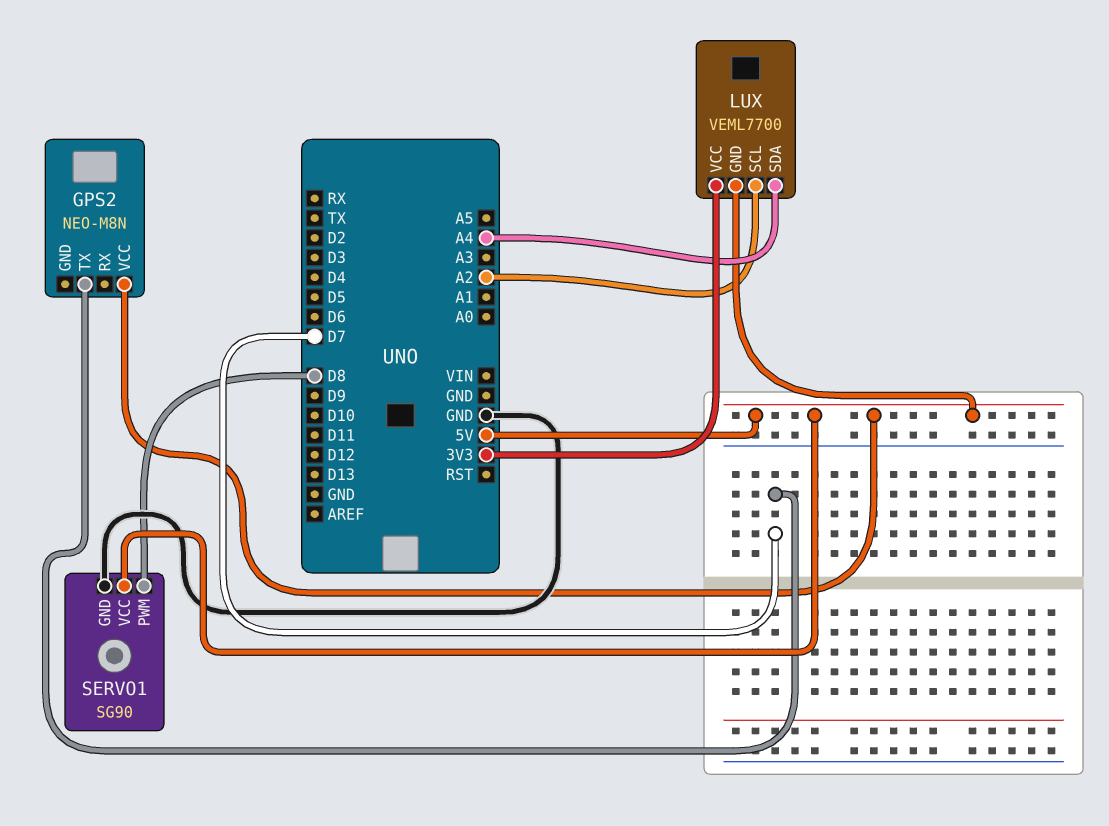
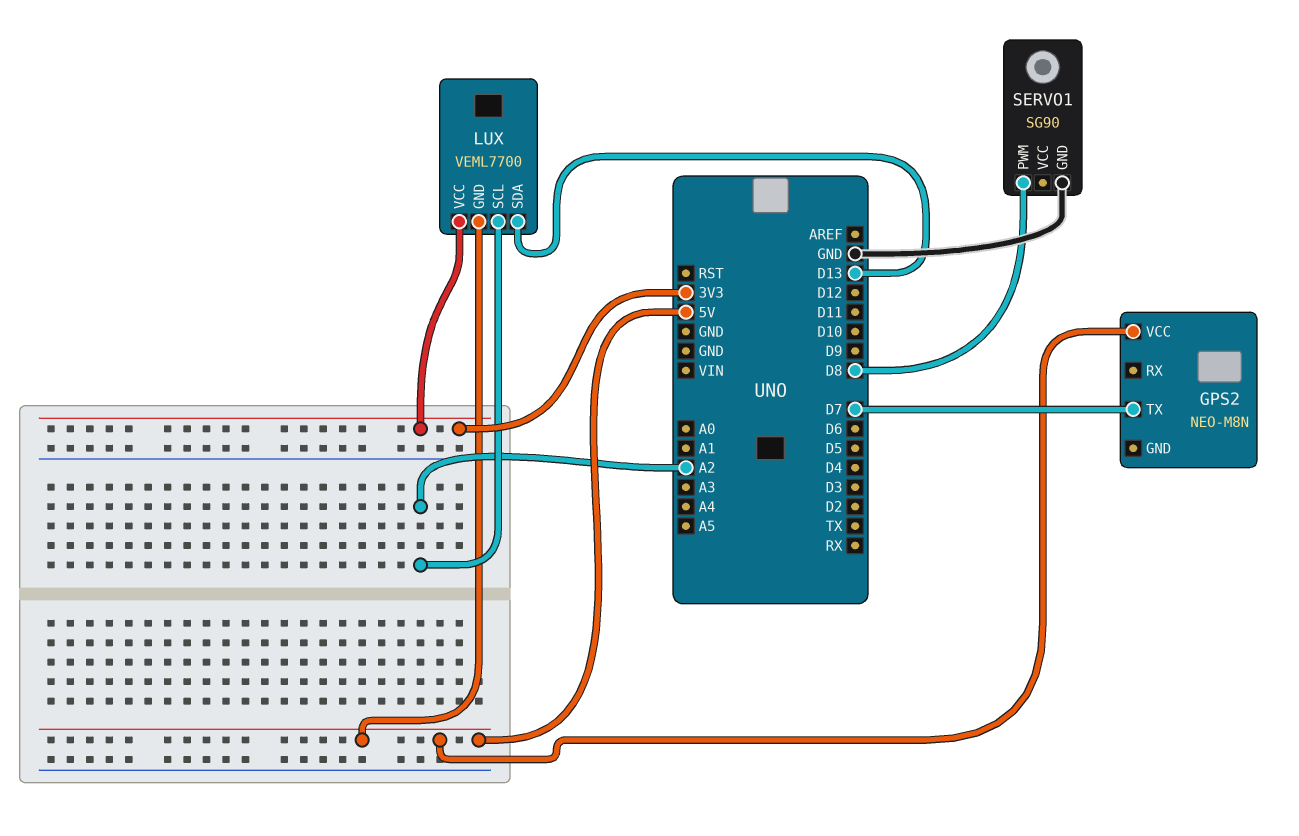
LUX pin SDA: A4 -> D13
SERVO1 pin VCC: 5V -> none

